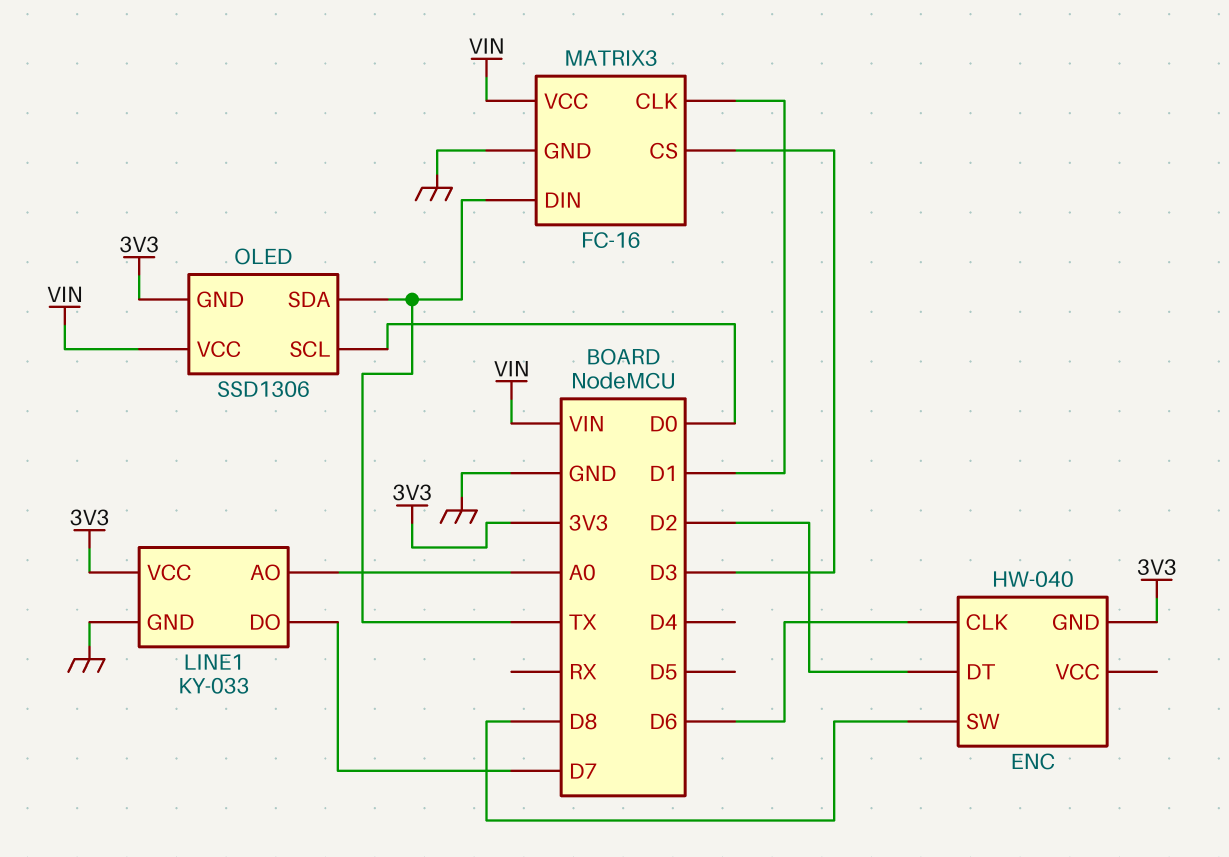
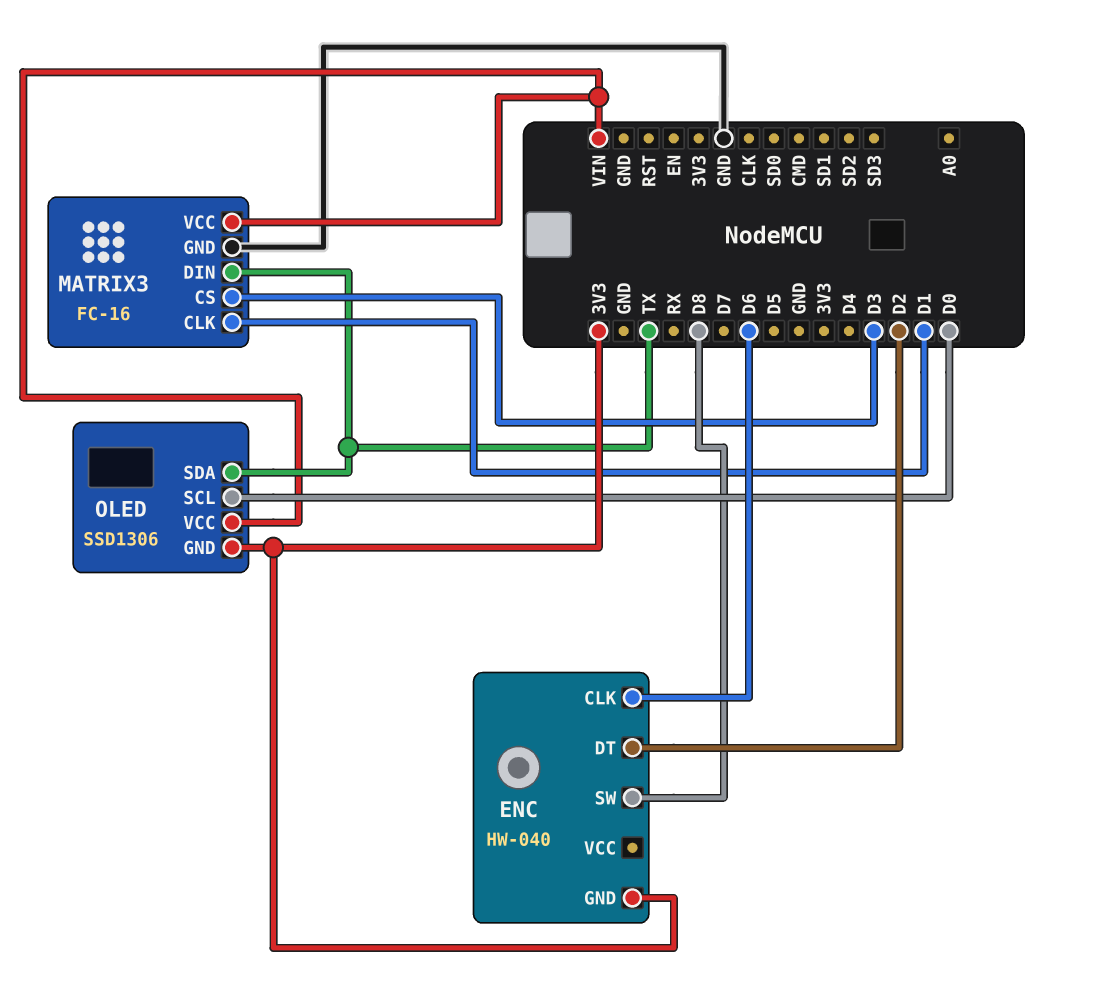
LINE1: KY-033 -> none
LINE1 pin AO: A0 -> none
LINE1 pin DO: D7 -> none
LINE1 pin GND: GND -> none
LINE1 pin VCC: 3V3 -> none

